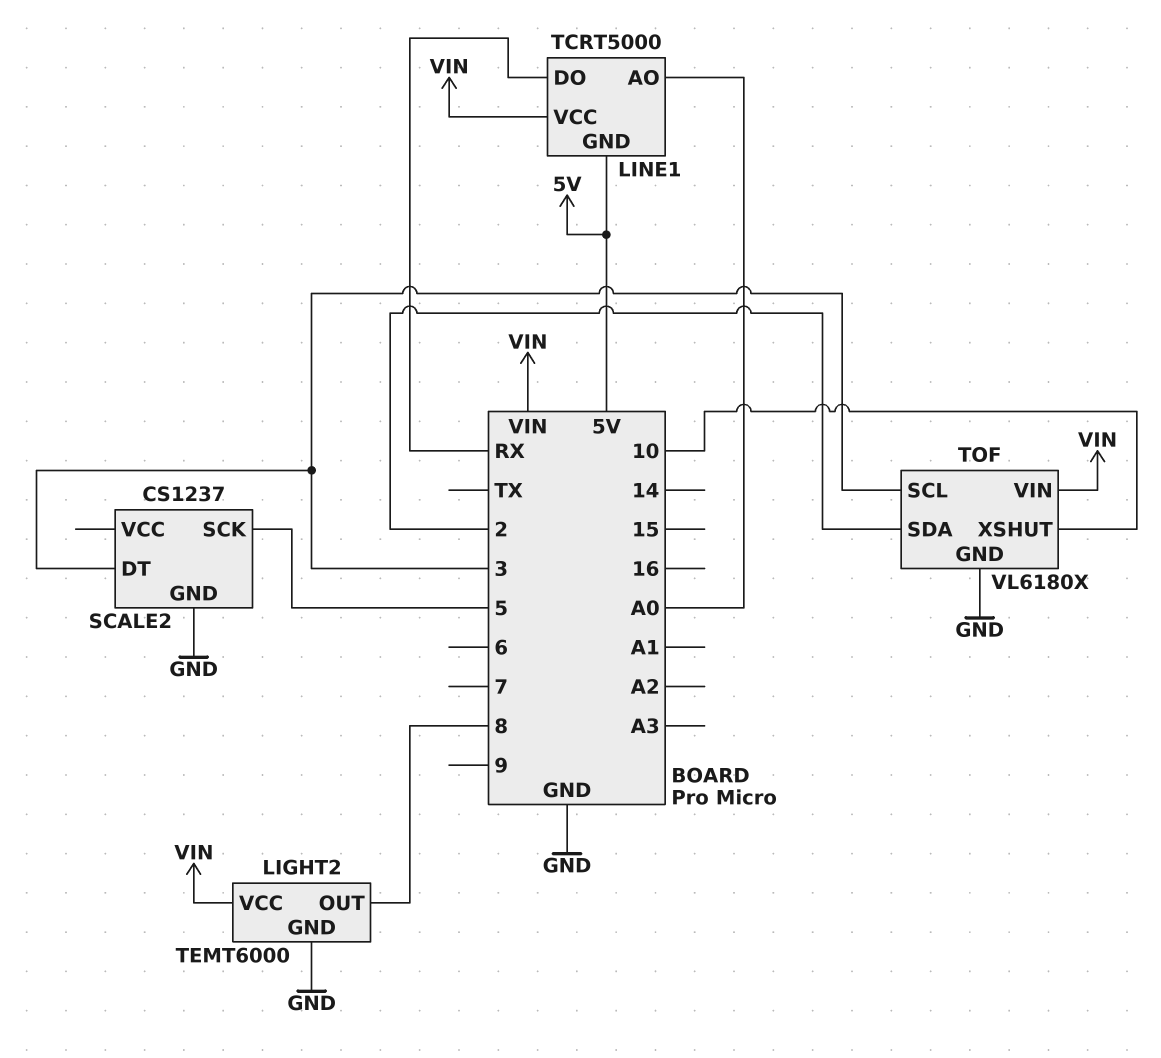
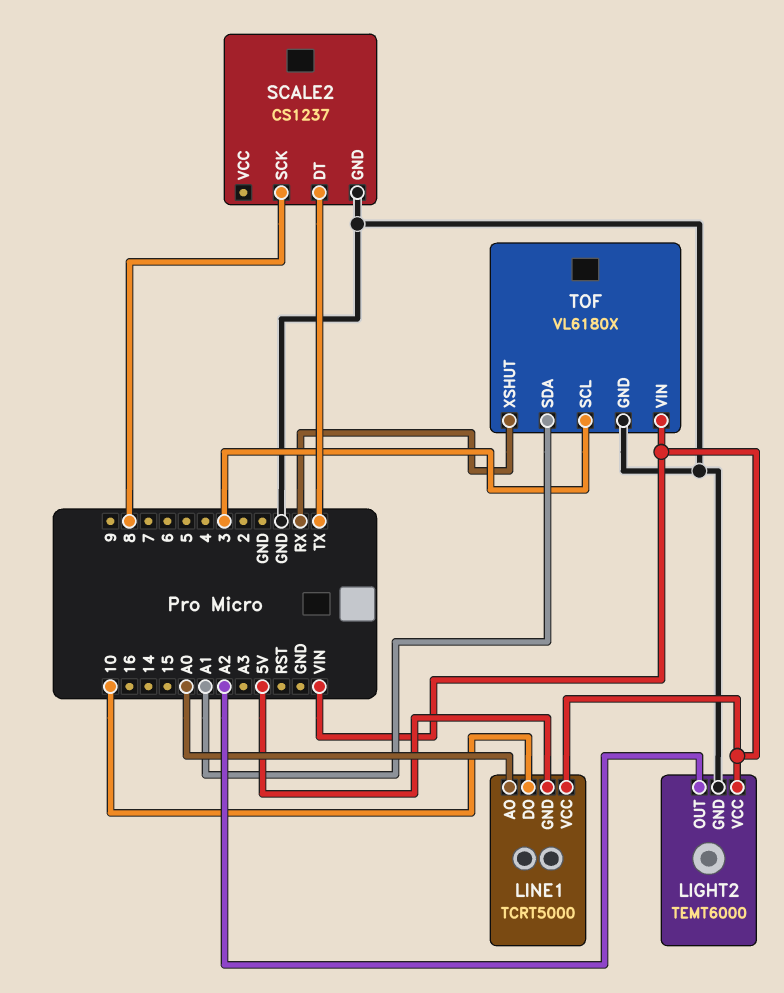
LIGHT2 pin OUT: 8 -> A2
LINE1 pin DO: RX -> 10
SCALE2 pin DT: 3 -> TX
SCALE2 pin SCK: 5 -> 8
TOF pin SDA: 2 -> A1
TOF pin XSHUT: 10 -> RX

